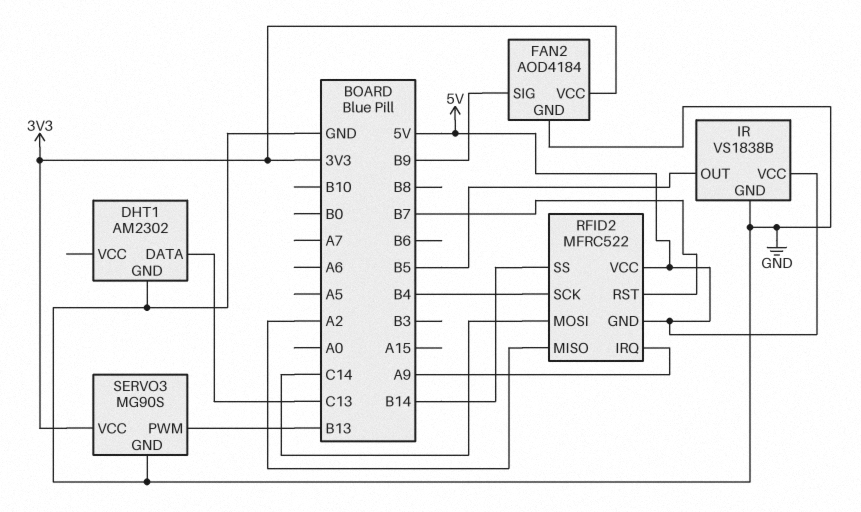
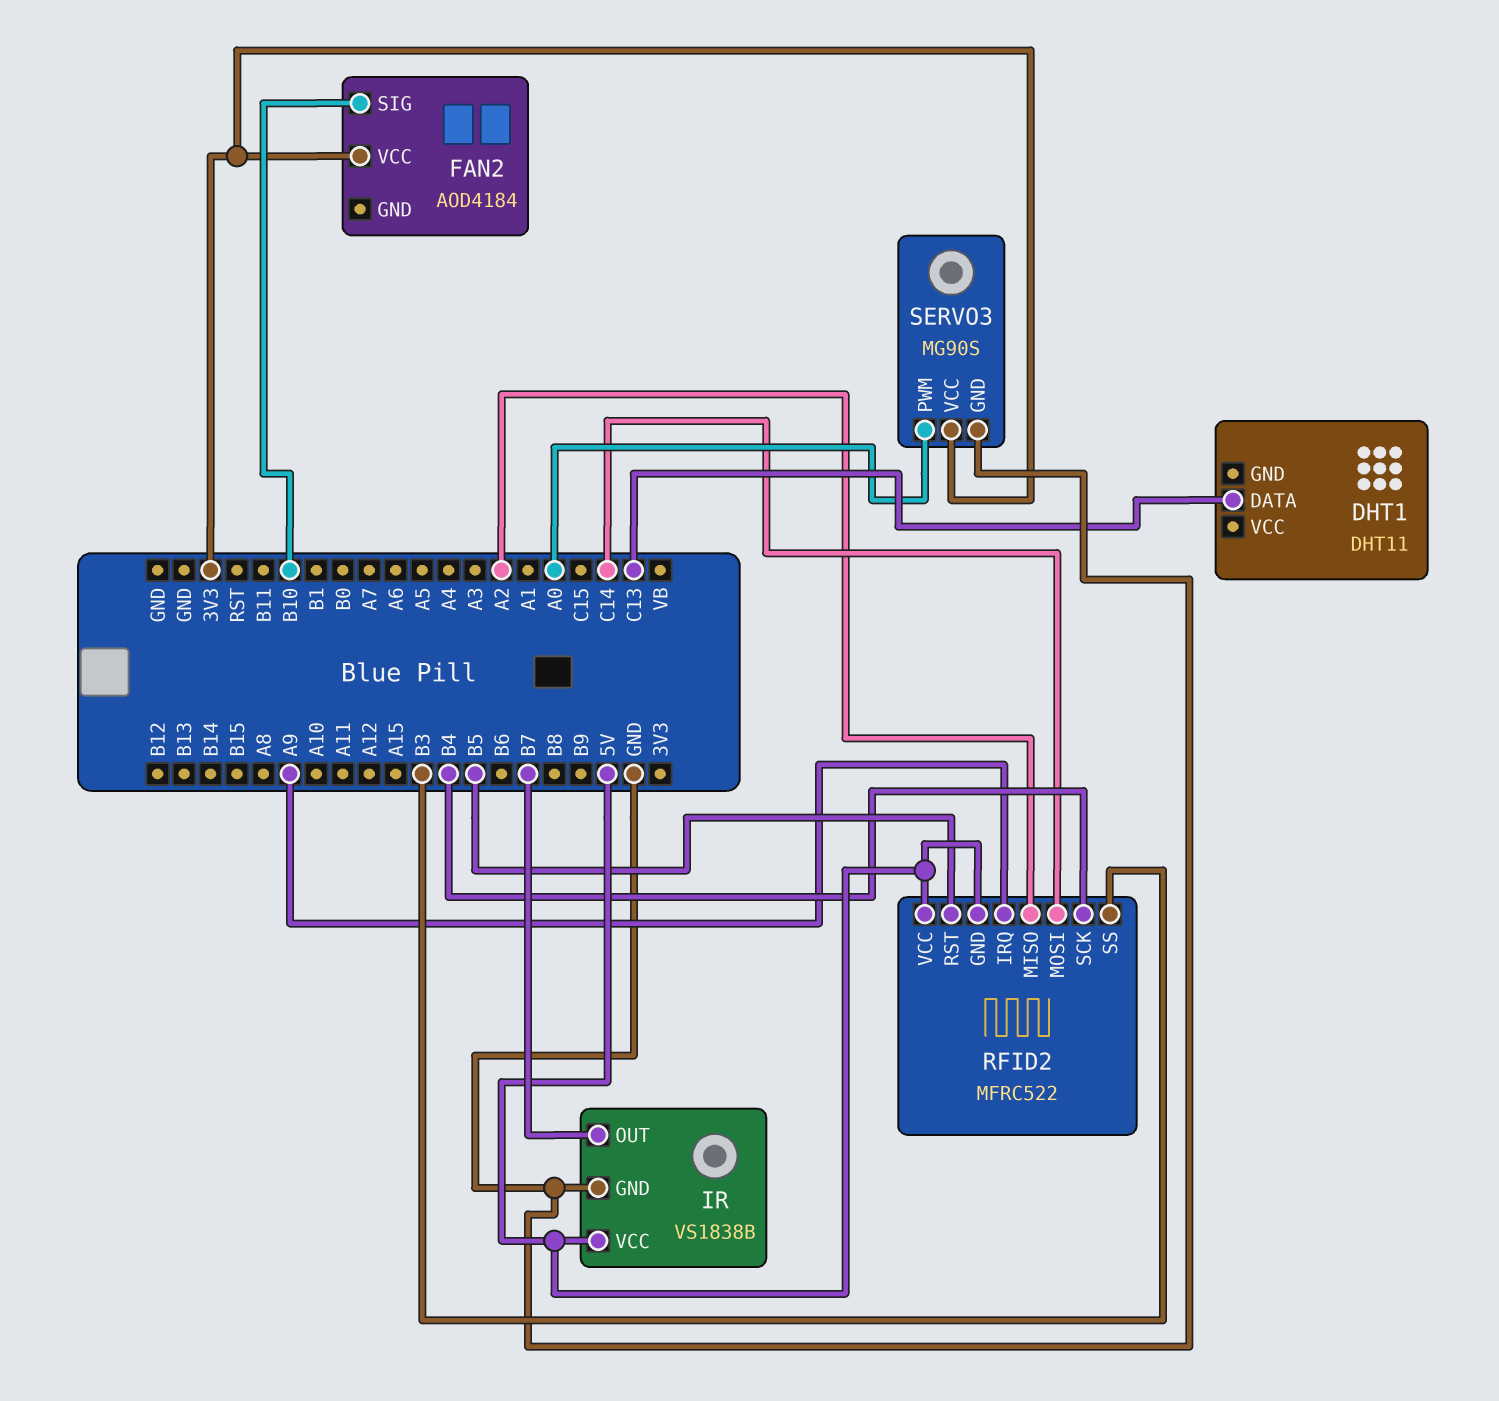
DHT1: AM2302 -> DHT11
DHT1 pin GND: GND -> none
FAN2 pin GND: GND -> none
FAN2 pin SIG: B9 -> B10
IR pin OUT: B5 -> B7
RFID2 pin RST: B7 -> B5
RFID2 pin SS: B14 -> B3
SERVO3 pin PWM: B13 -> A0

